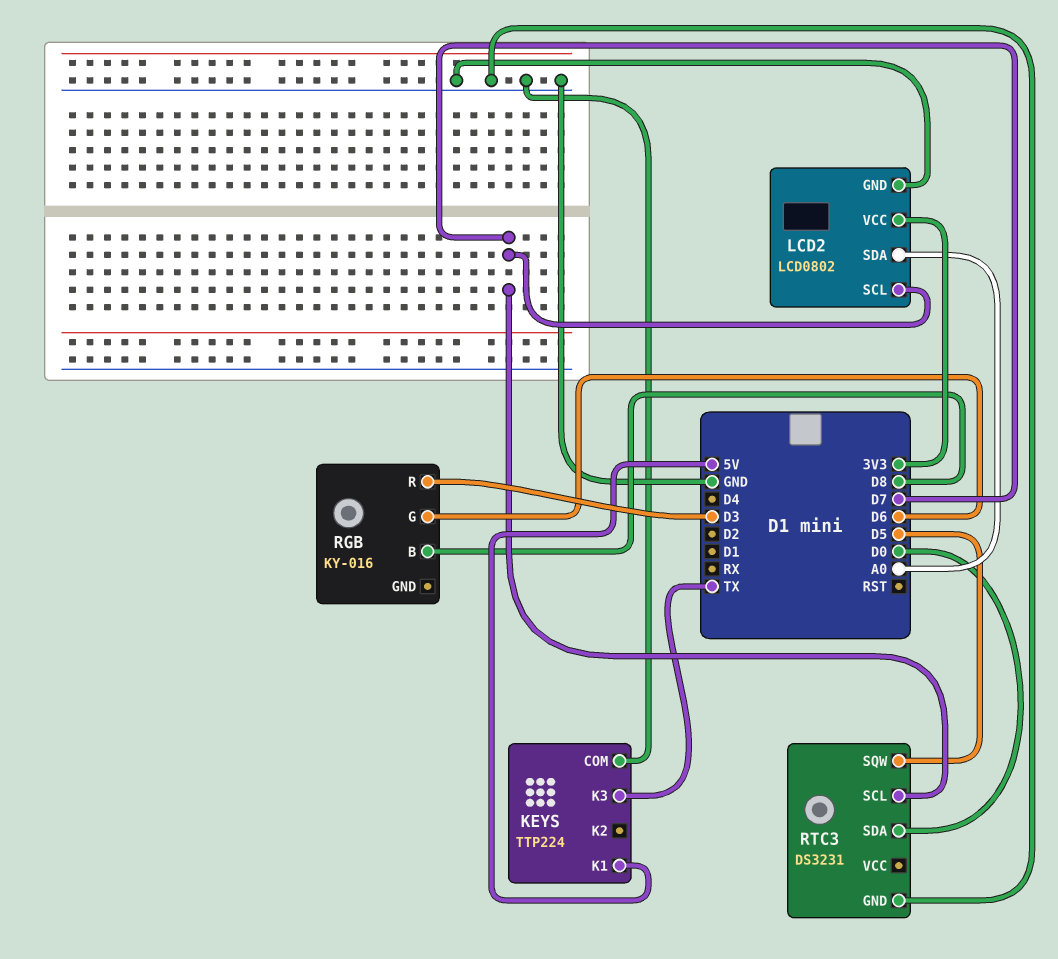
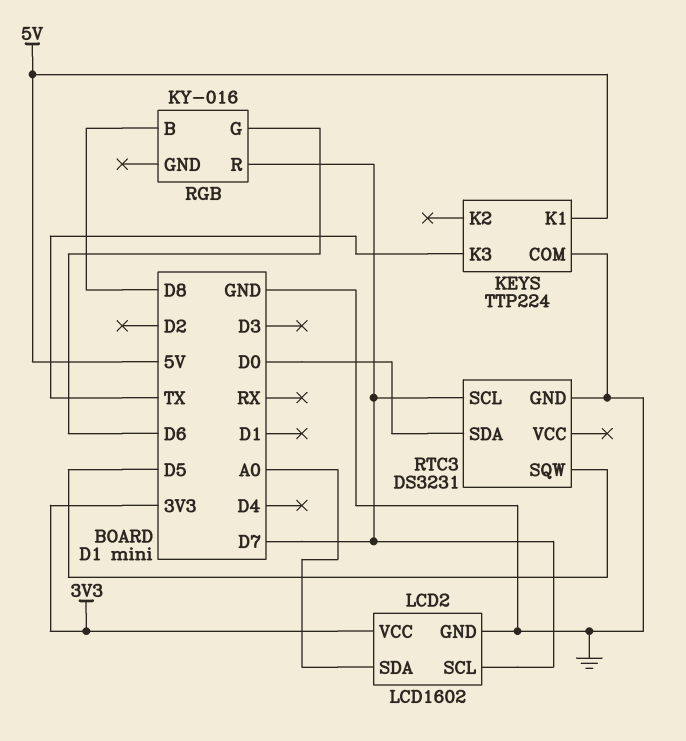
LCD2: LCD0802 -> LCD1602
RGB pin R: D3 -> D7

